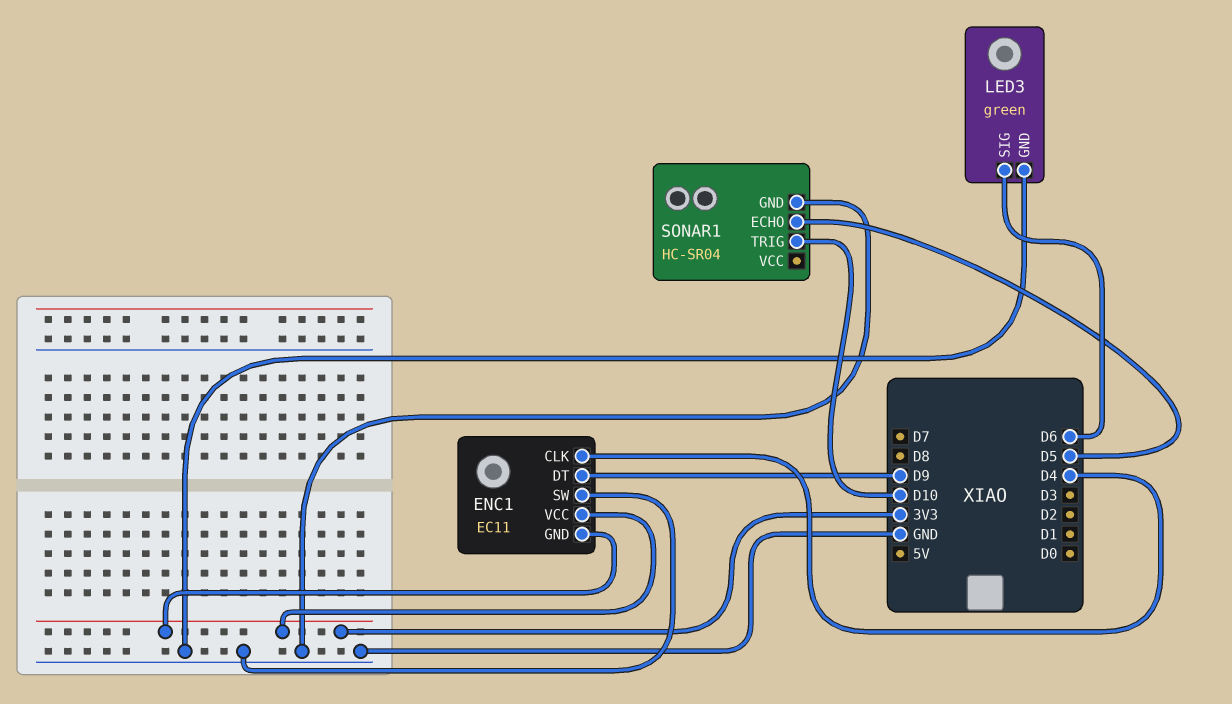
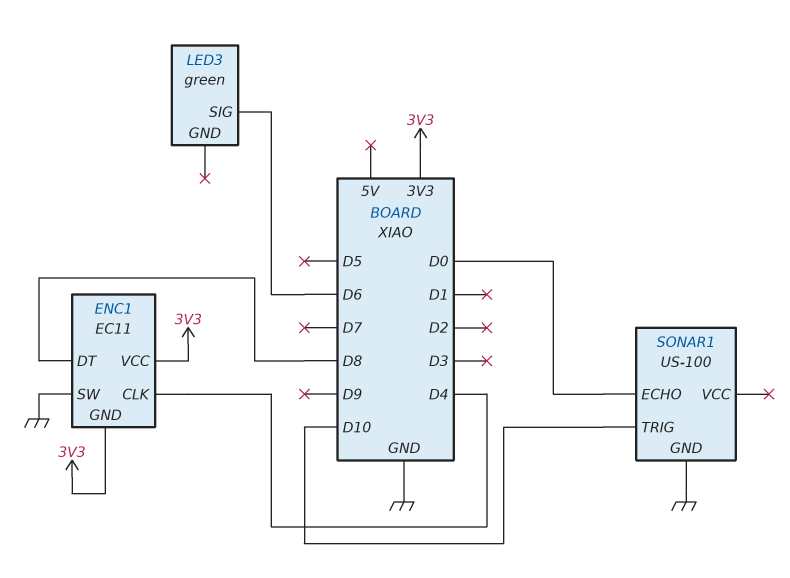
ENC1 pin DT: D9 -> D8
LED3 pin GND: GND -> none
SONAR1: HC-SR04 -> US-100
SONAR1 pin ECHO: D5 -> D0

